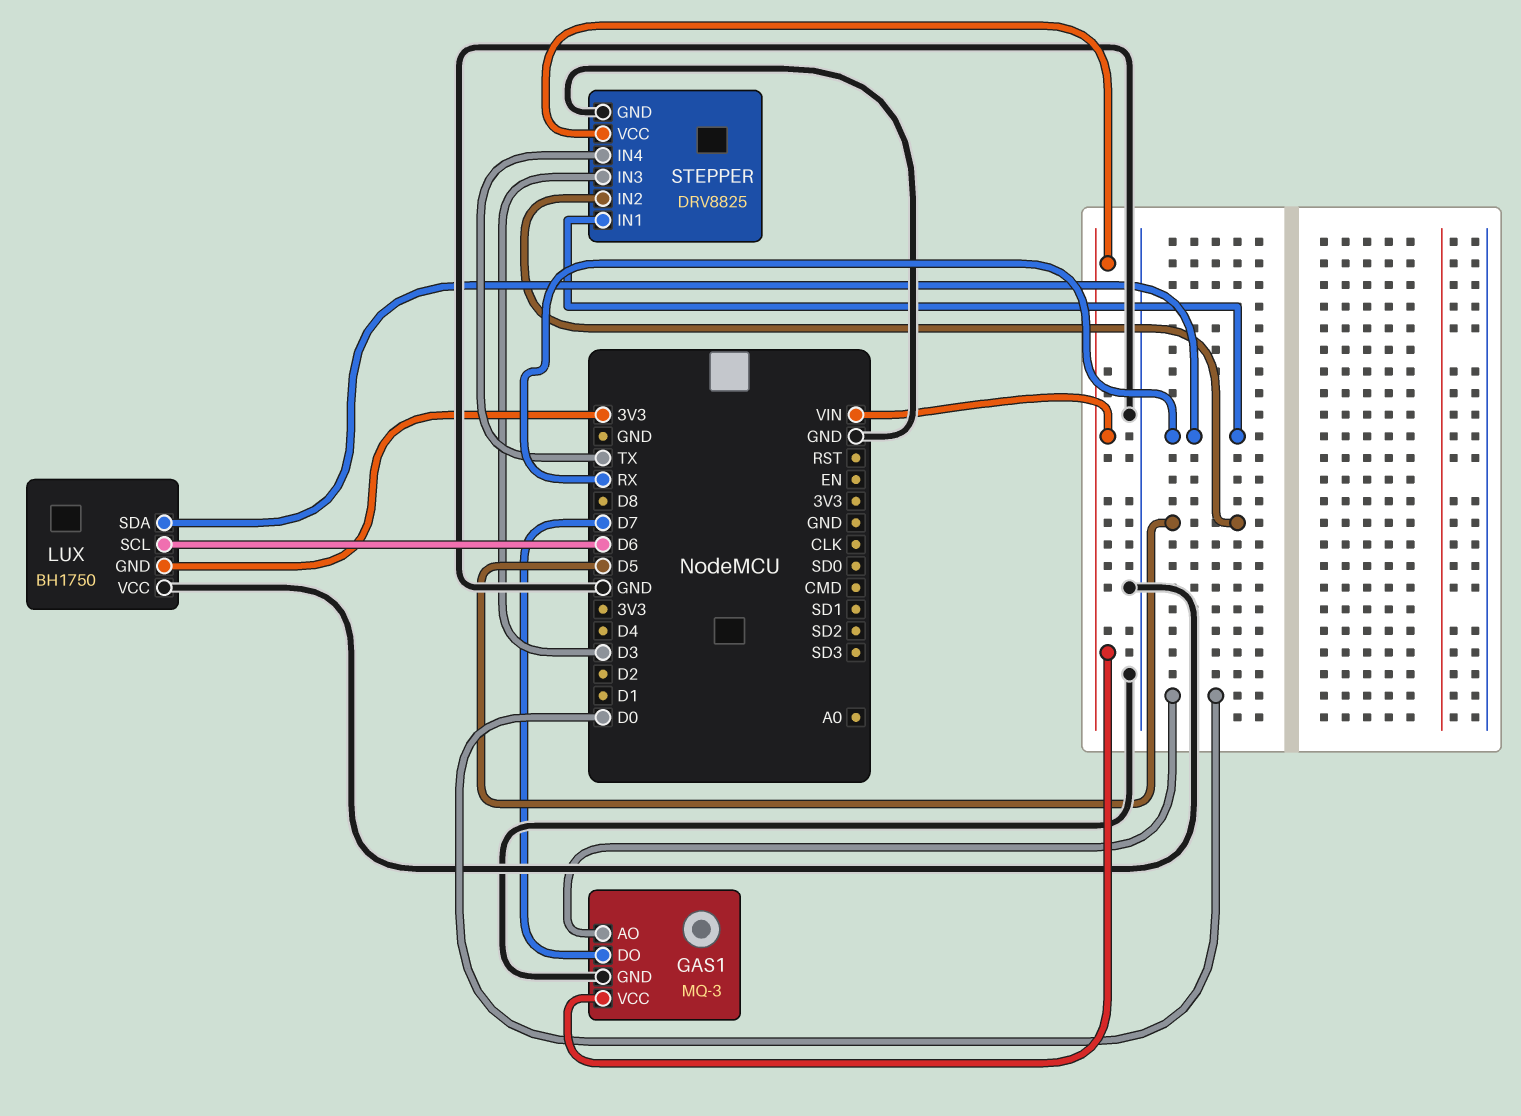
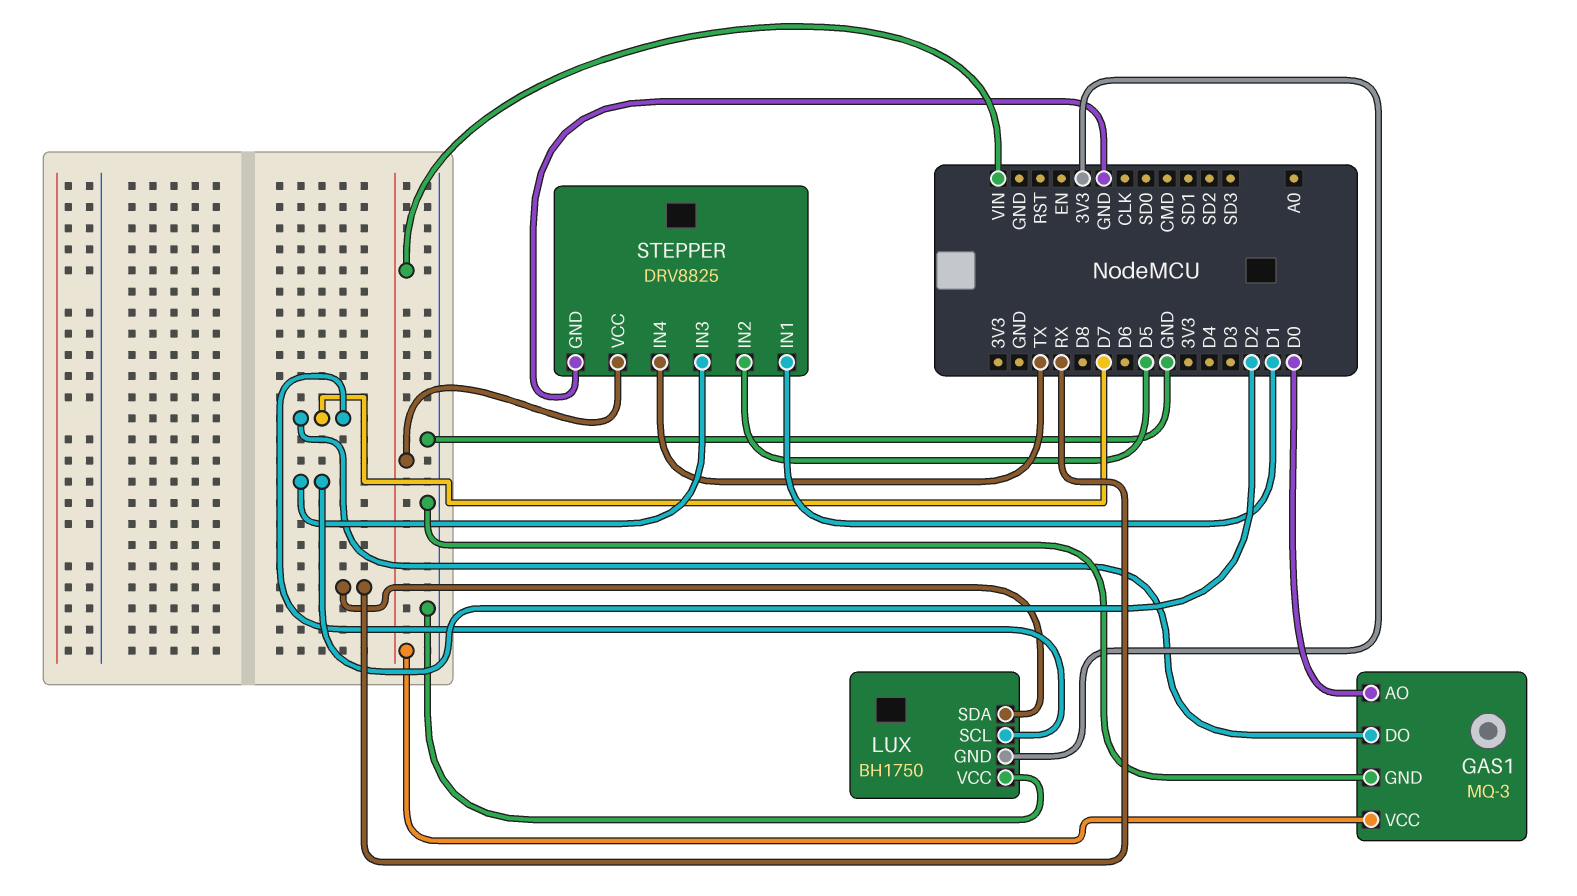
LUX pin SCL: D6 -> D7
STEPPER pin IN1: RX -> D1
STEPPER pin IN3: D3 -> D2

